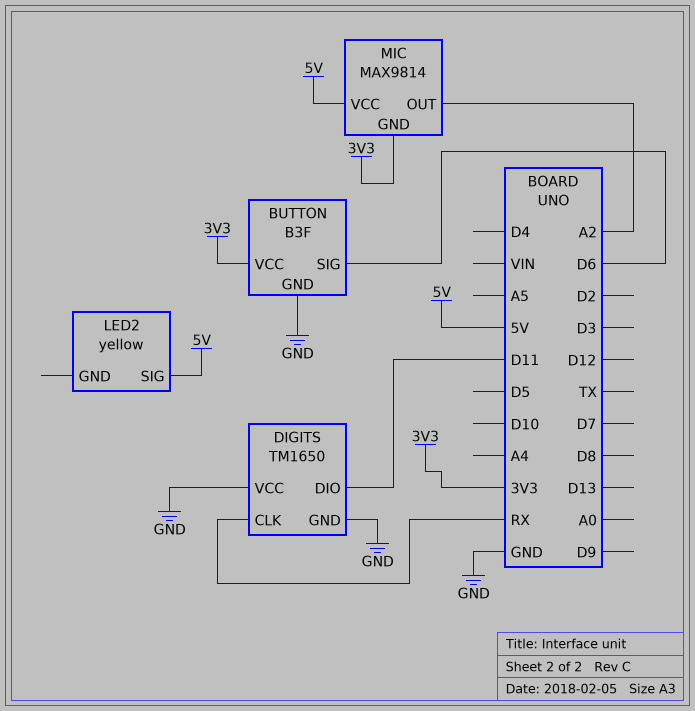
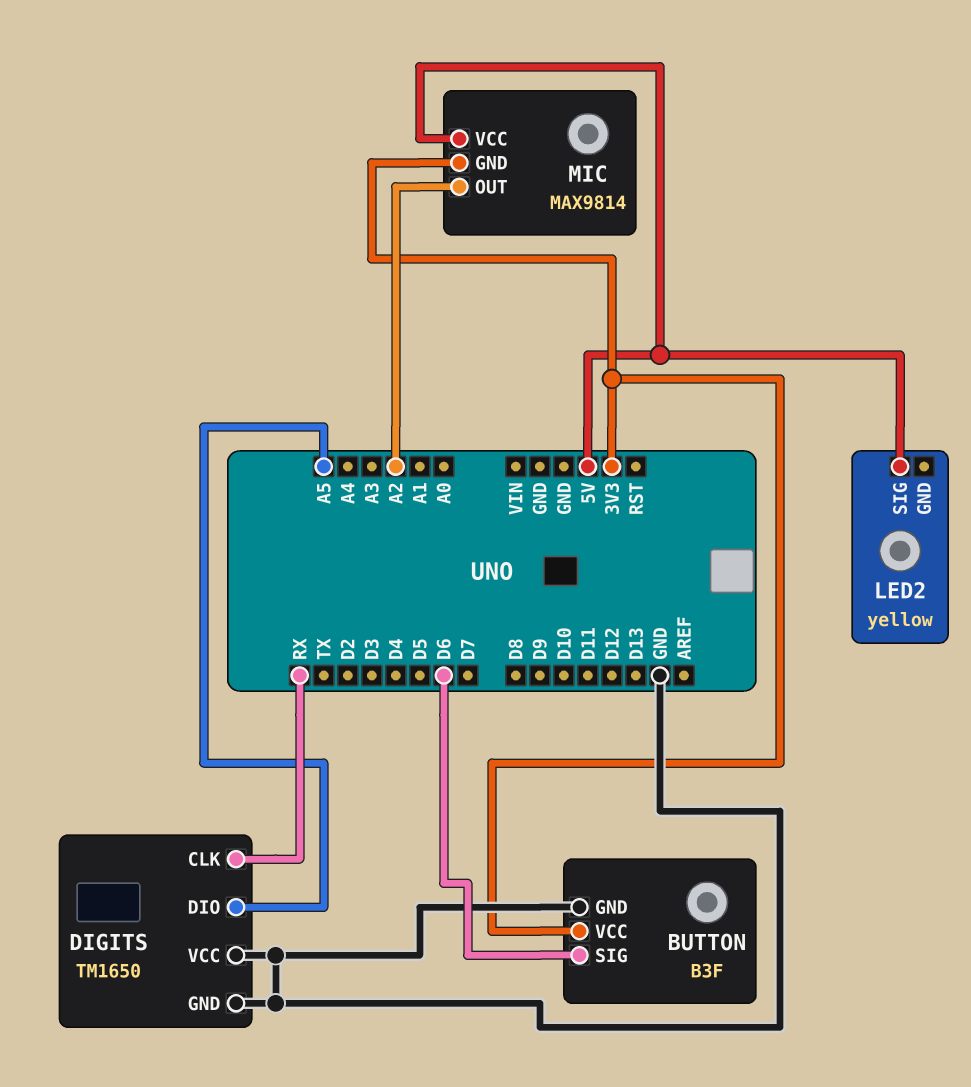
DIGITS pin DIO: D11 -> A5

